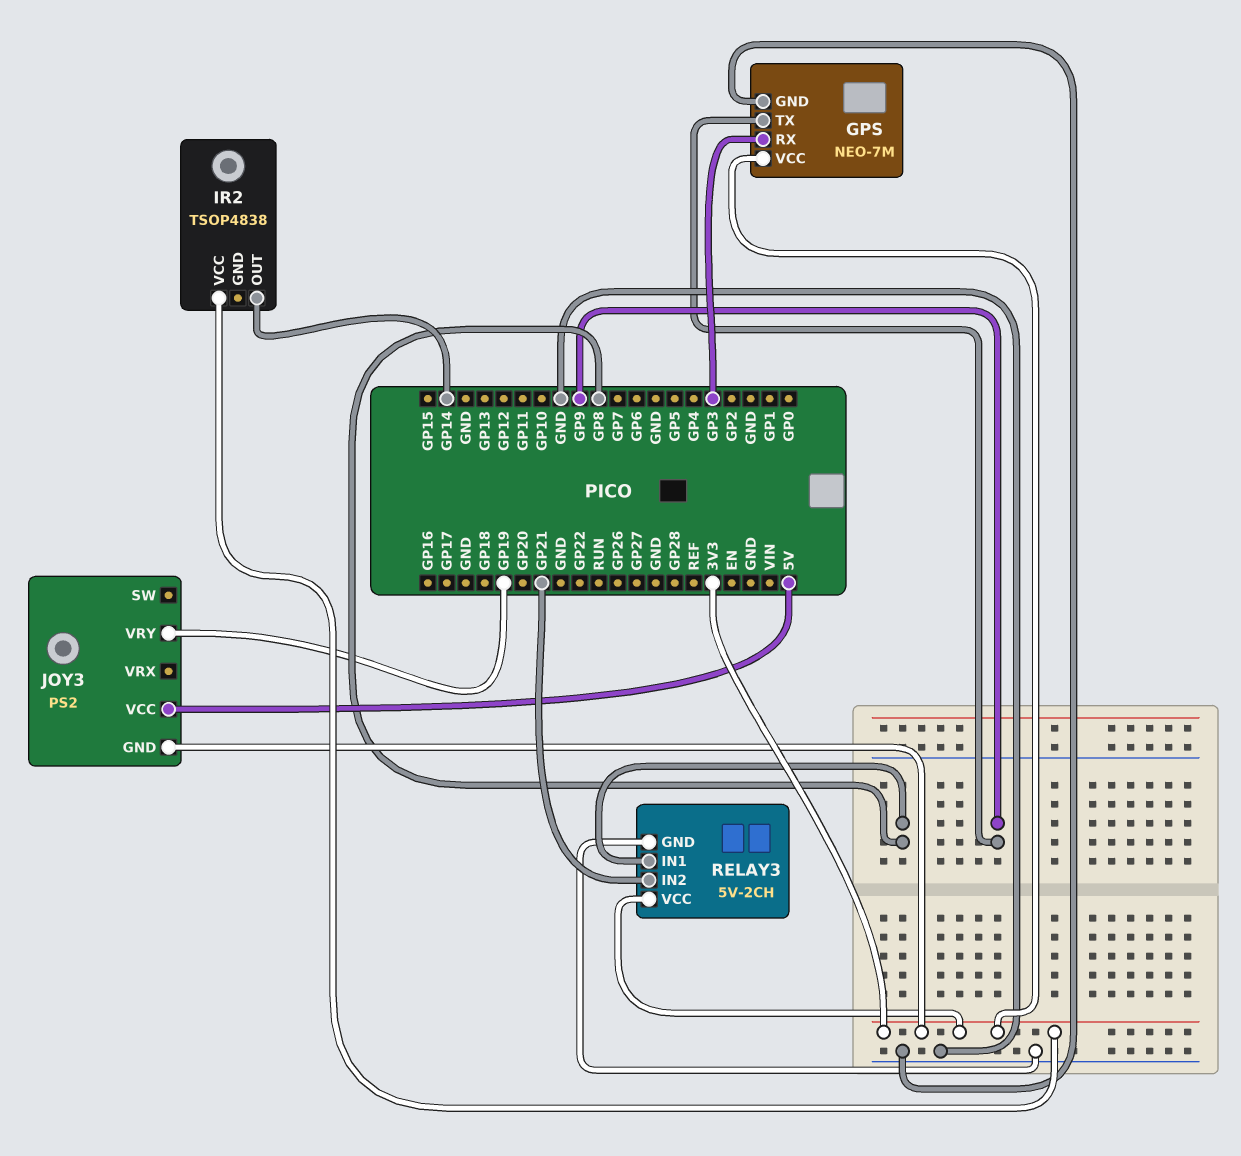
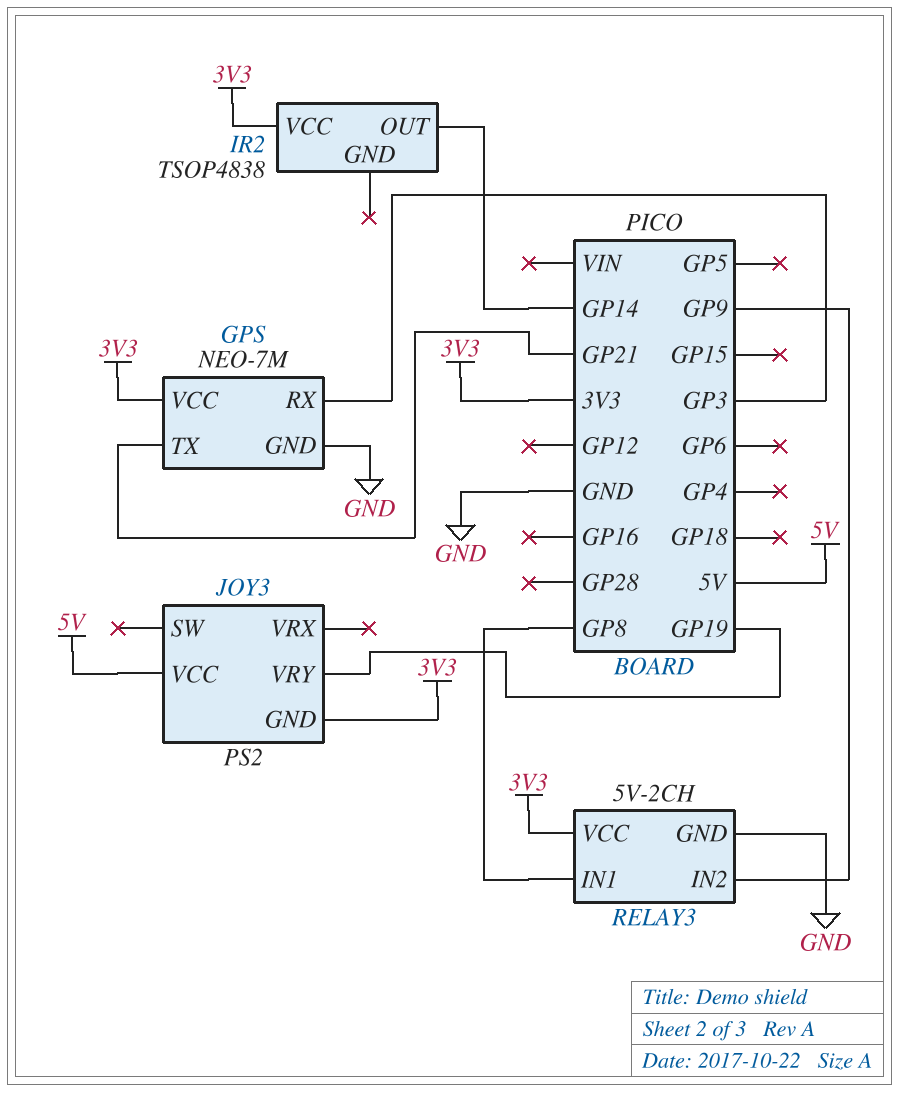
GPS pin TX: GP9 -> GP21
RELAY3 pin IN2: GP21 -> GP9

